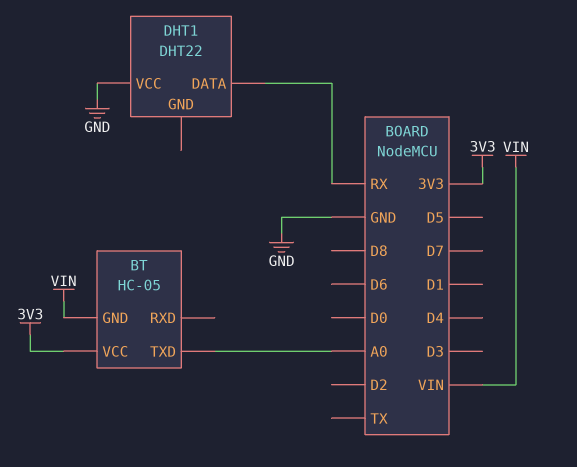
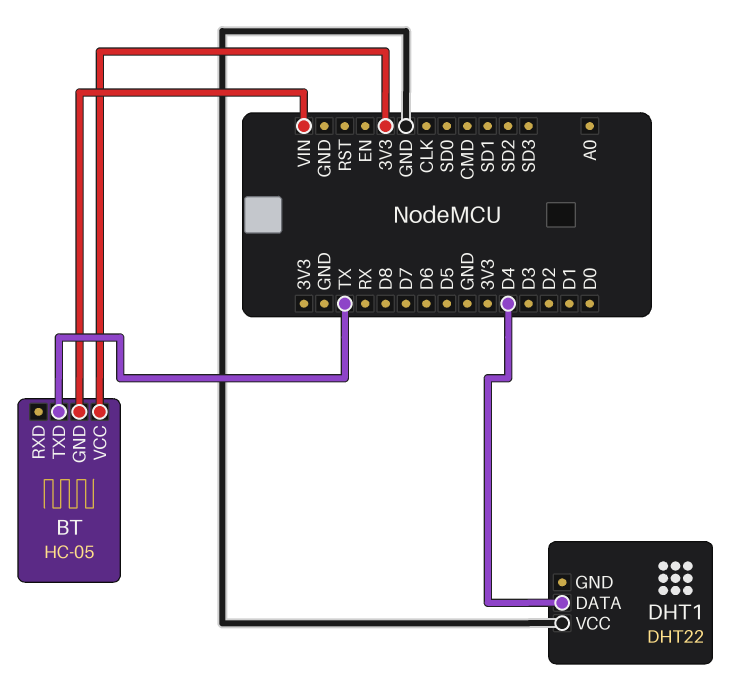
BT pin TXD: A0 -> TX
DHT1 pin DATA: RX -> D4

